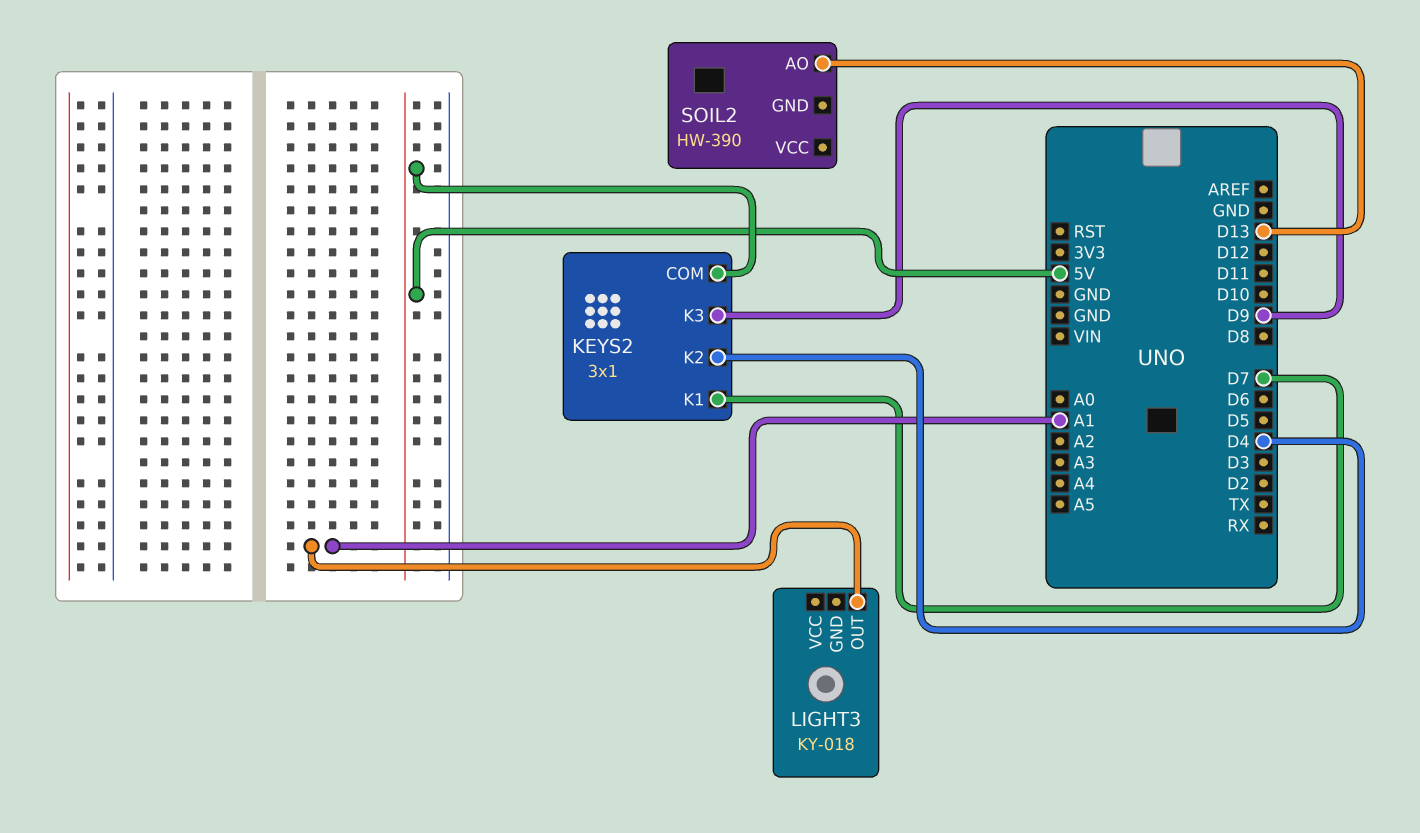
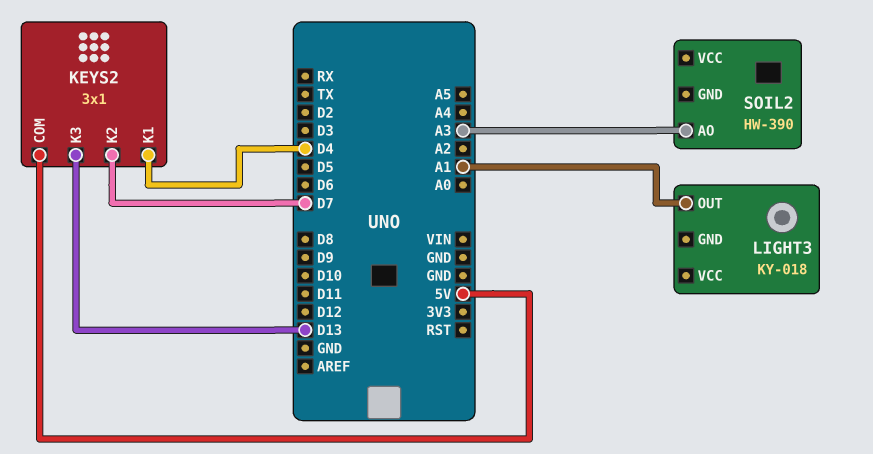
KEYS2 pin K1: D7 -> D4
KEYS2 pin K2: D4 -> D7
KEYS2 pin K3: D9 -> D13
SOIL2 pin AO: D13 -> A3

